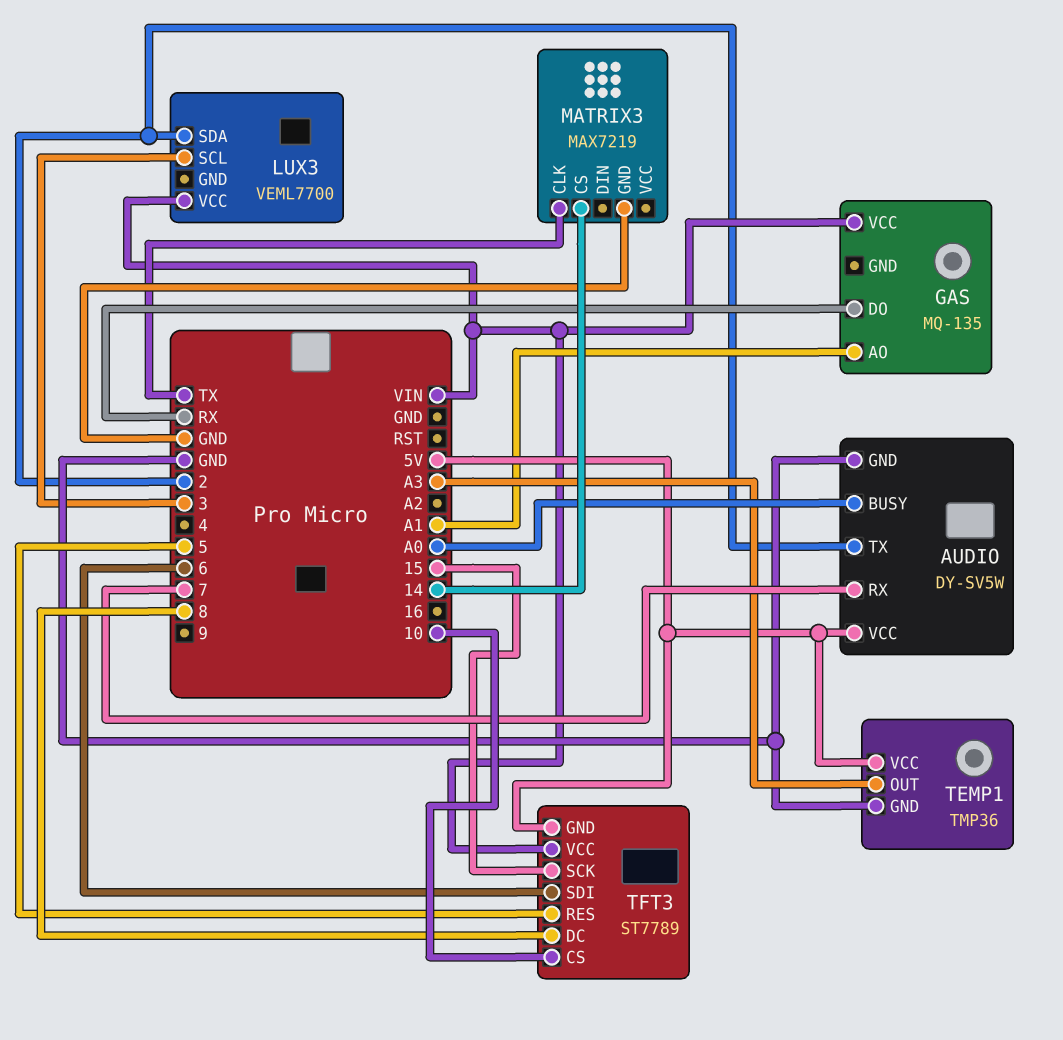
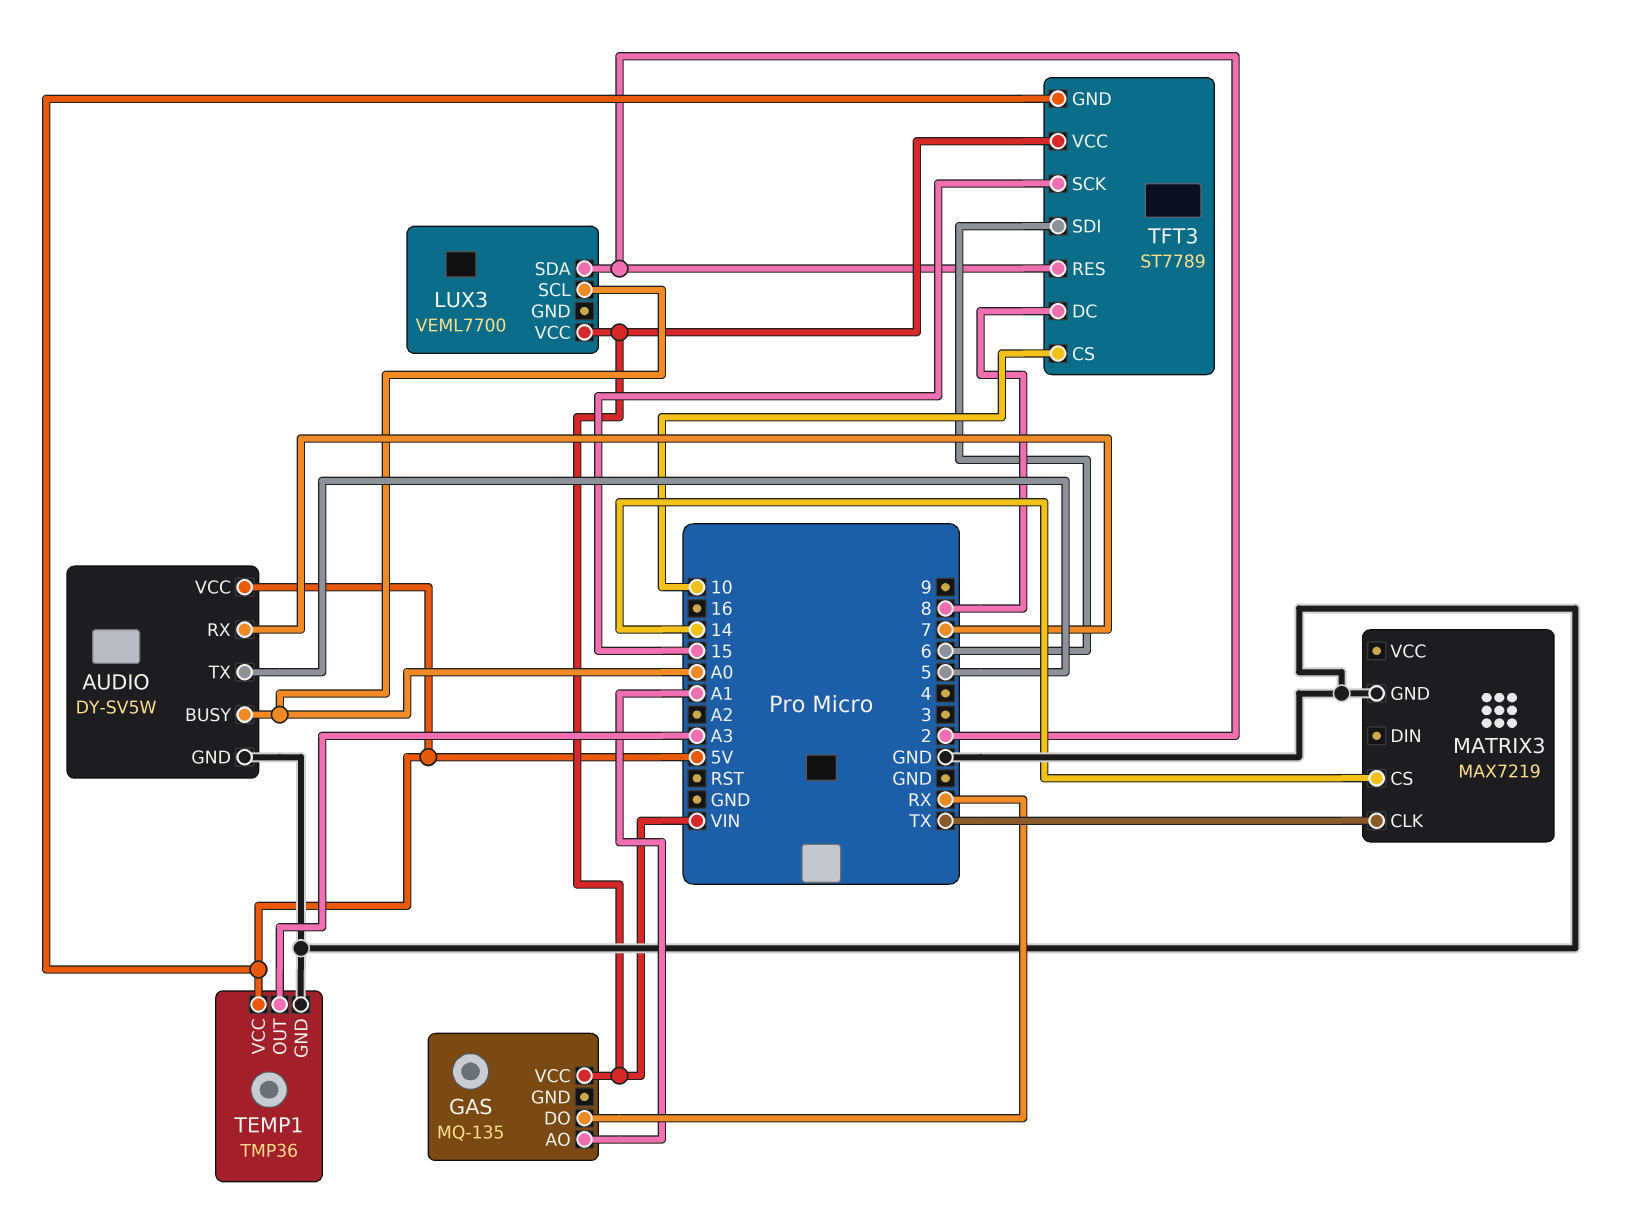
AUDIO pin TX: 2 -> 5
LUX3 pin SCL: 3 -> A0
TFT3 pin RES: 5 -> 2

